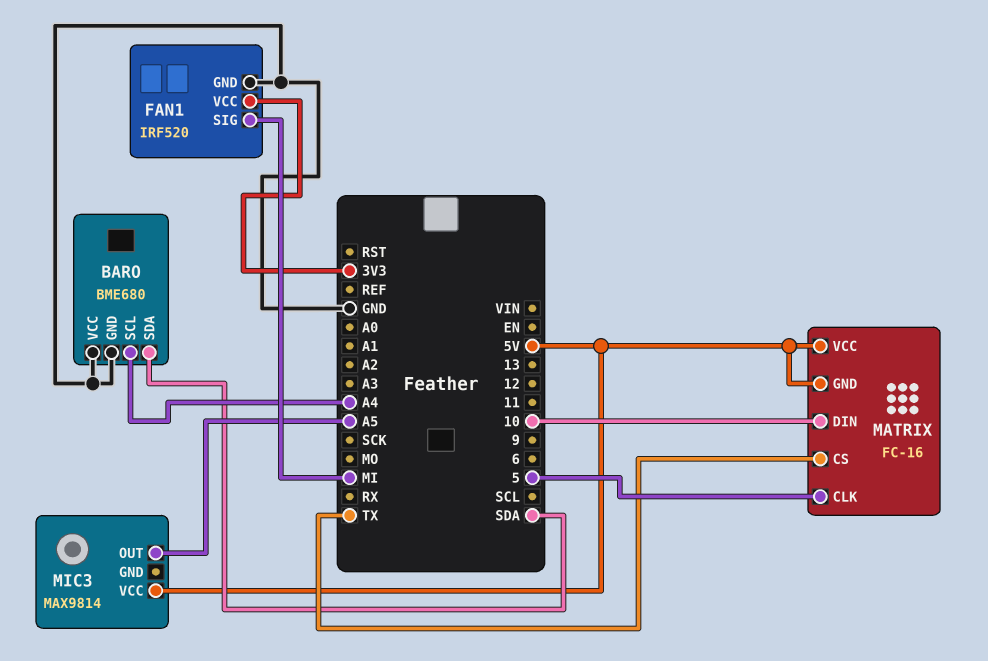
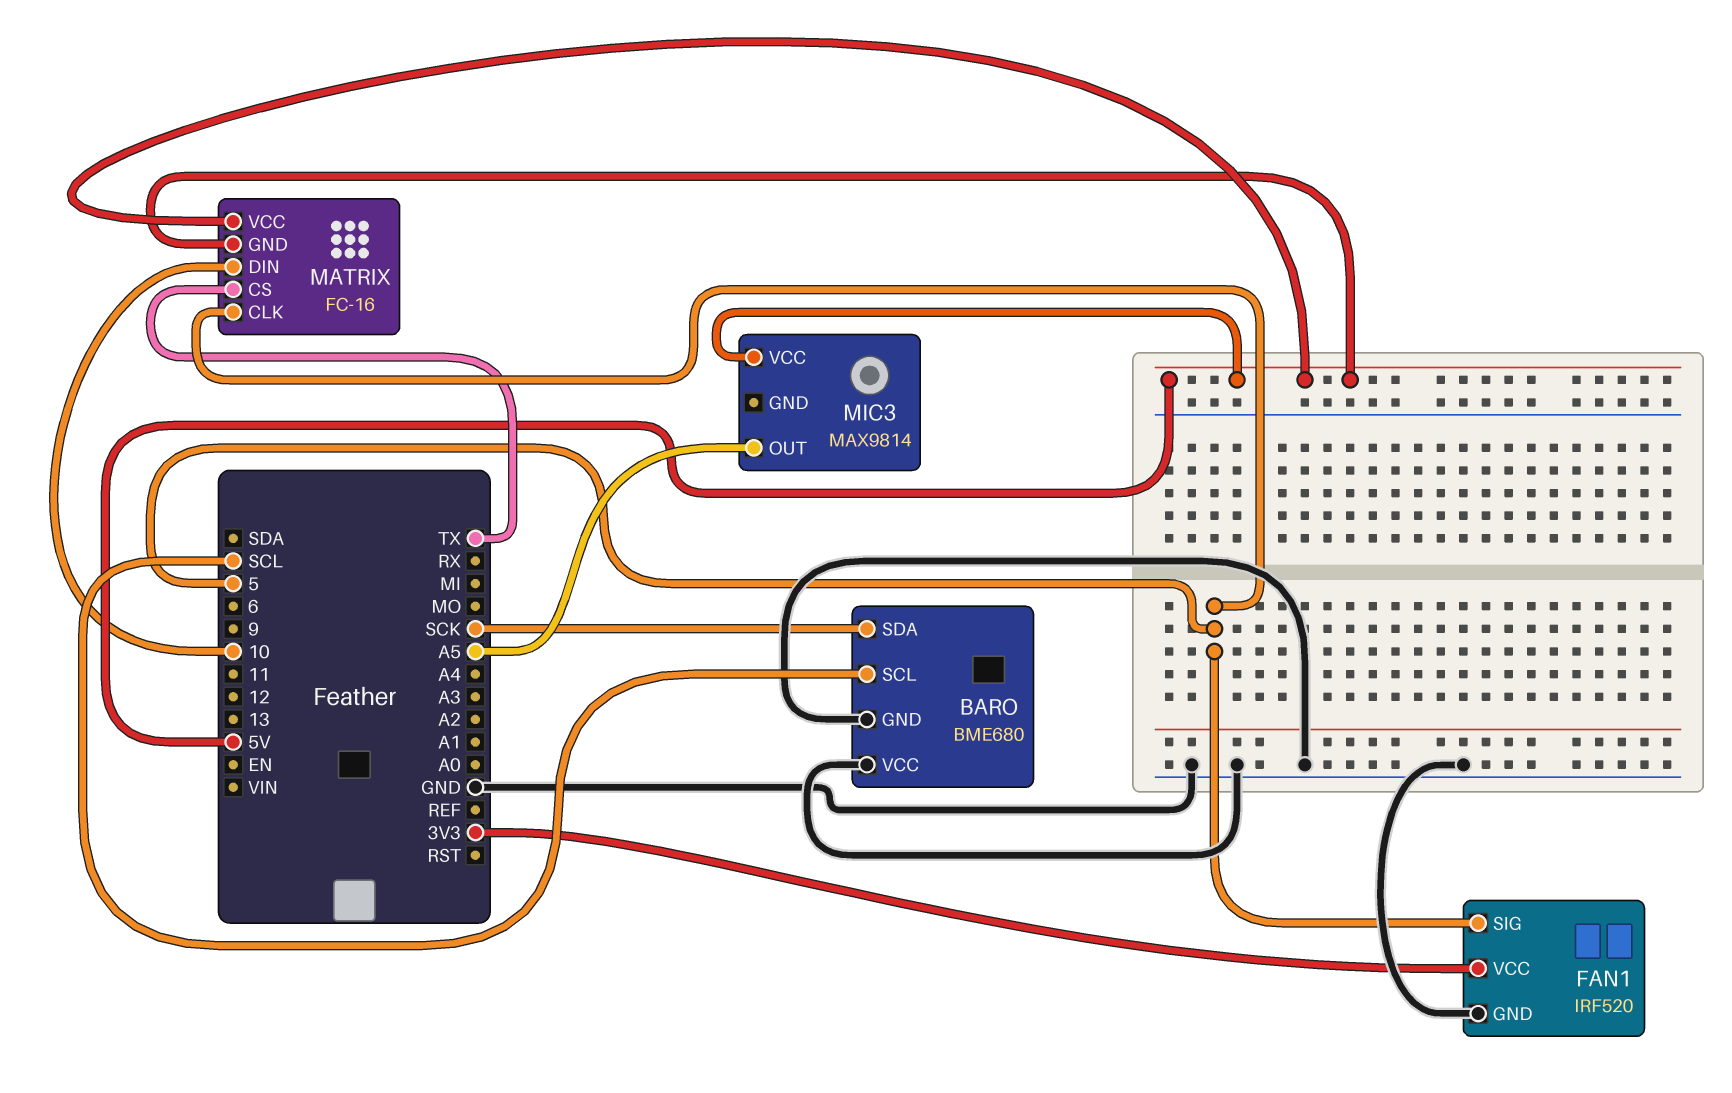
BARO pin SCL: A4 -> SCL
BARO pin SDA: SDA -> SCK
FAN1 pin SIG: MI -> 5

